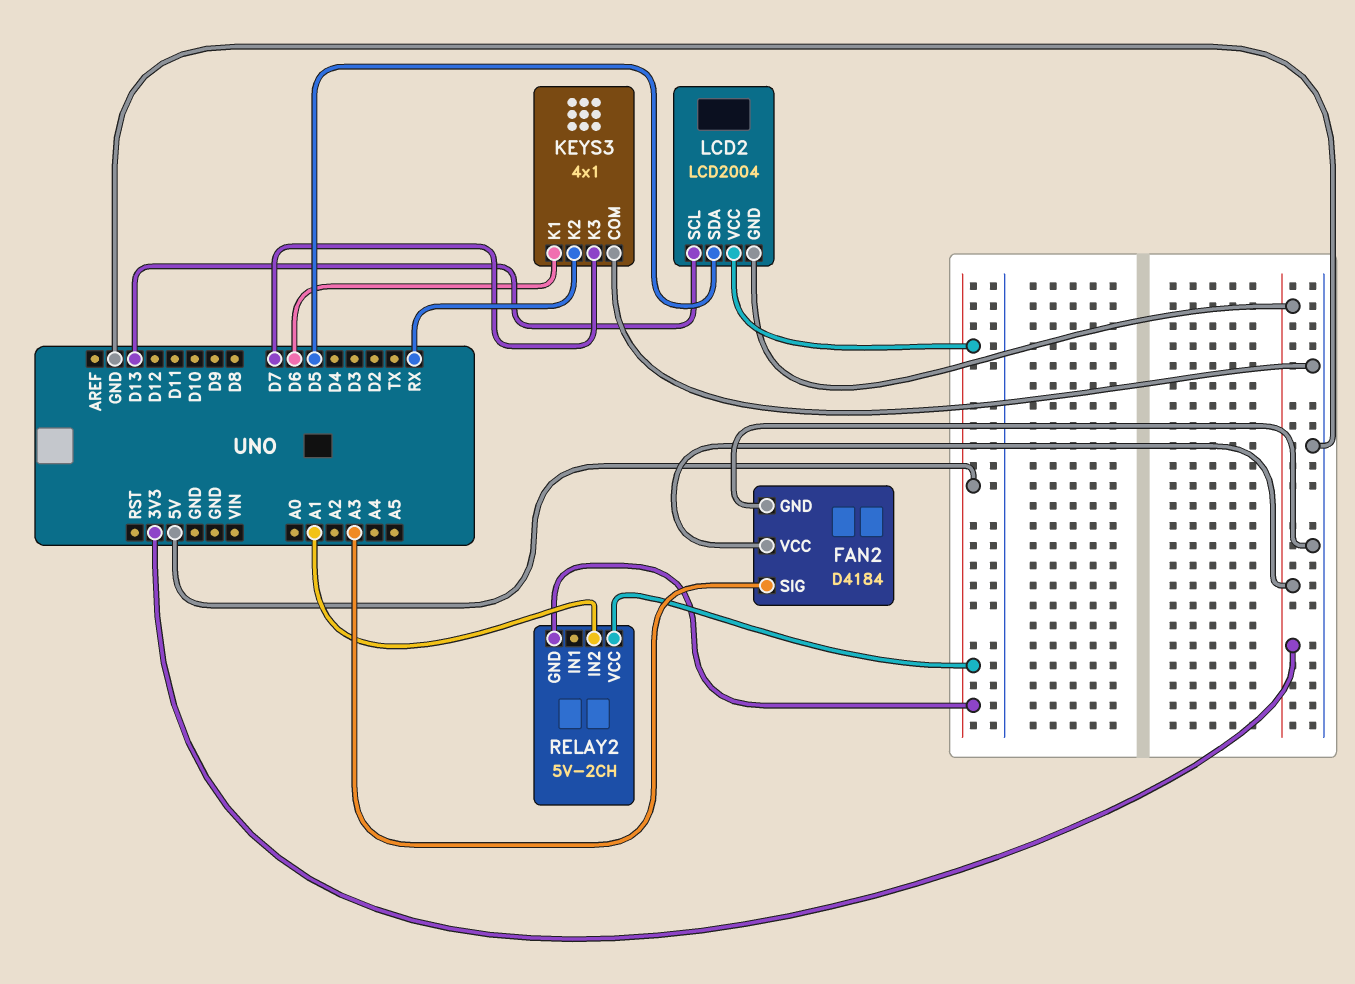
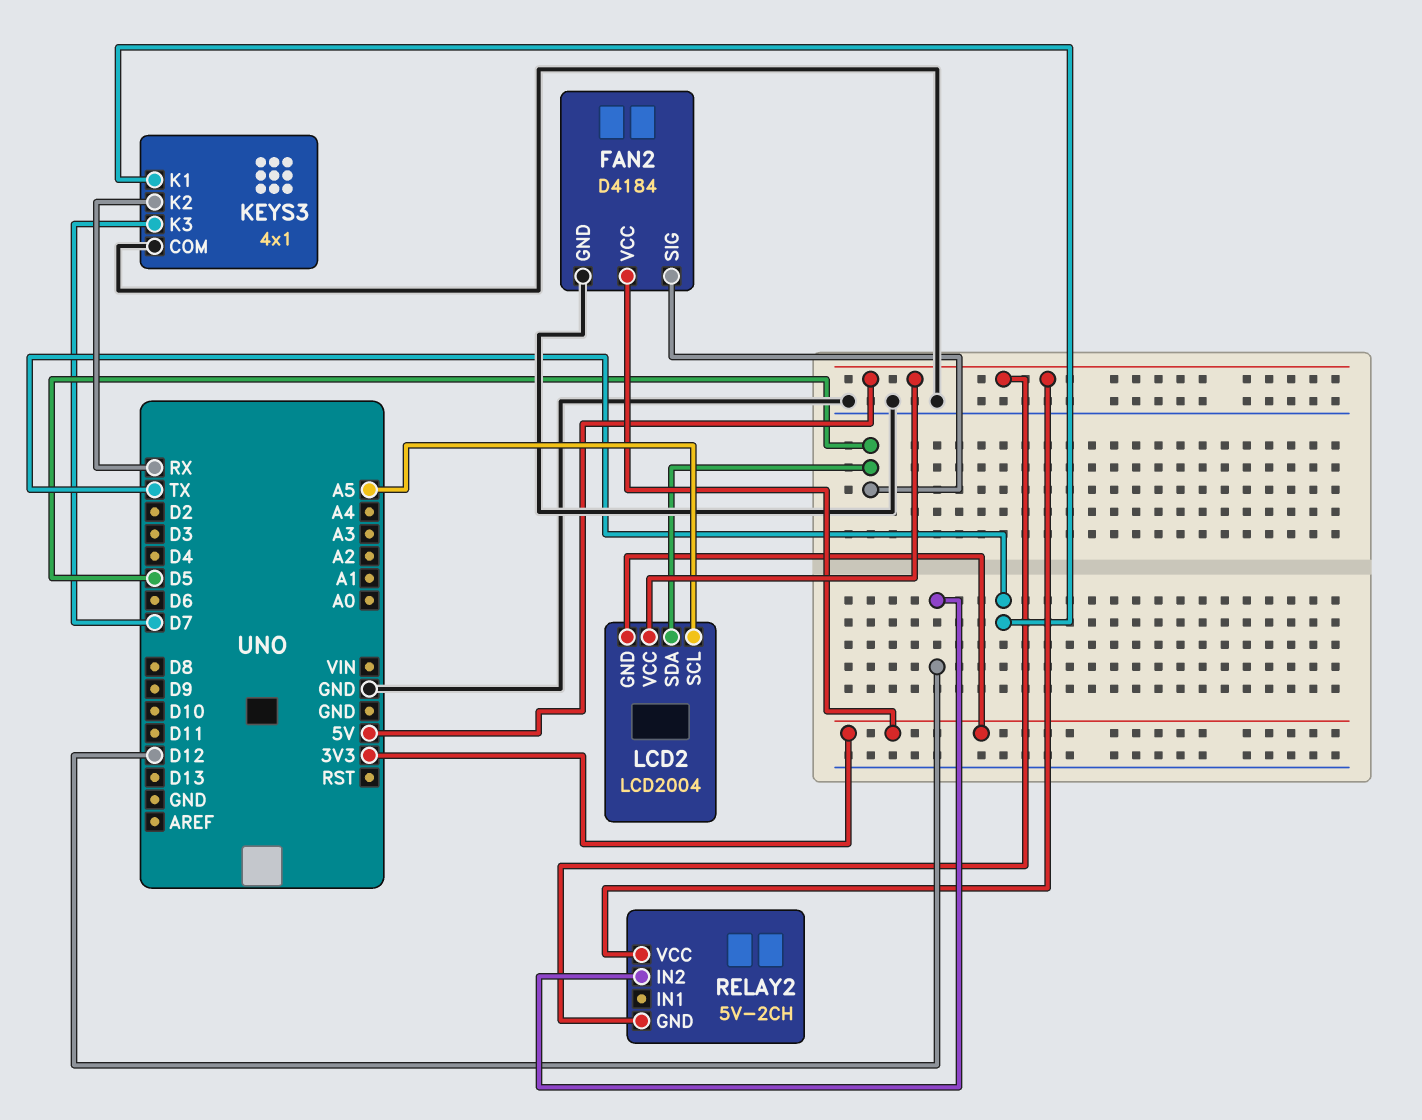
FAN2 pin SIG: A3 -> D5
KEYS3 pin K1: D6 -> TX
LCD2 pin SCL: D13 -> A5
RELAY2 pin IN2: A1 -> D12

